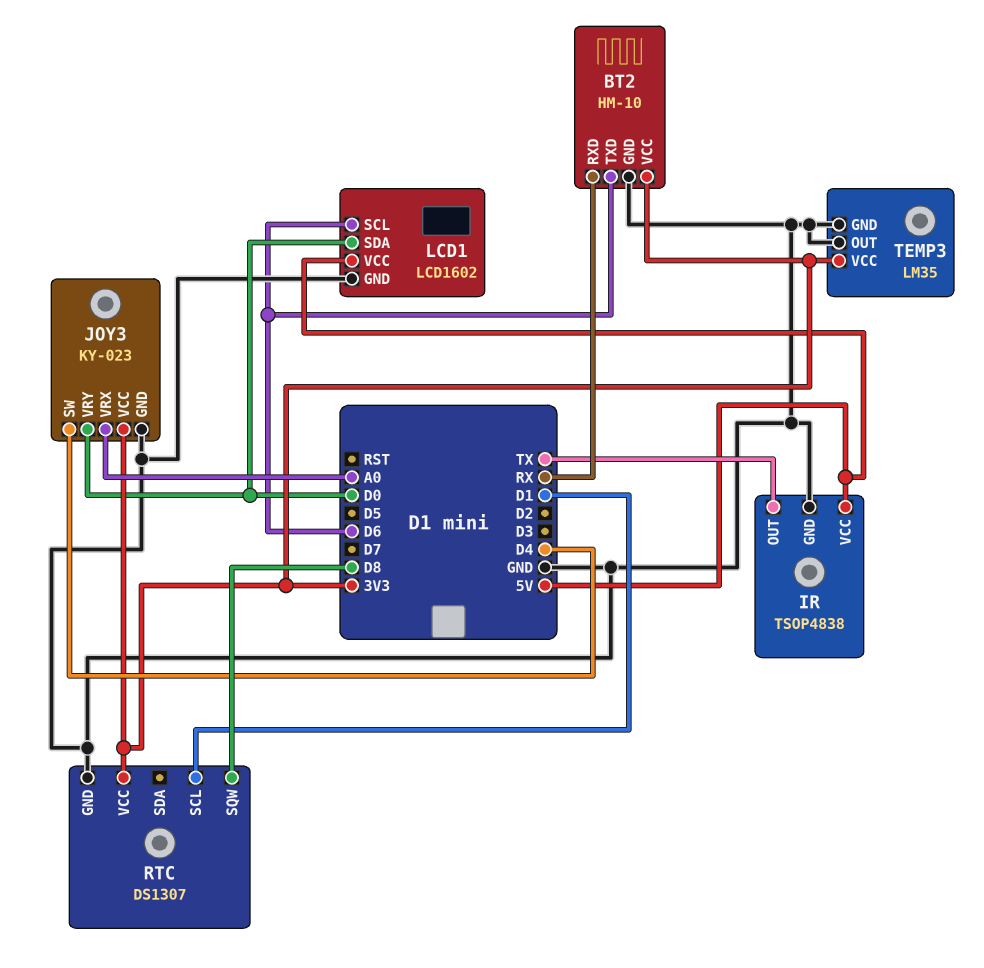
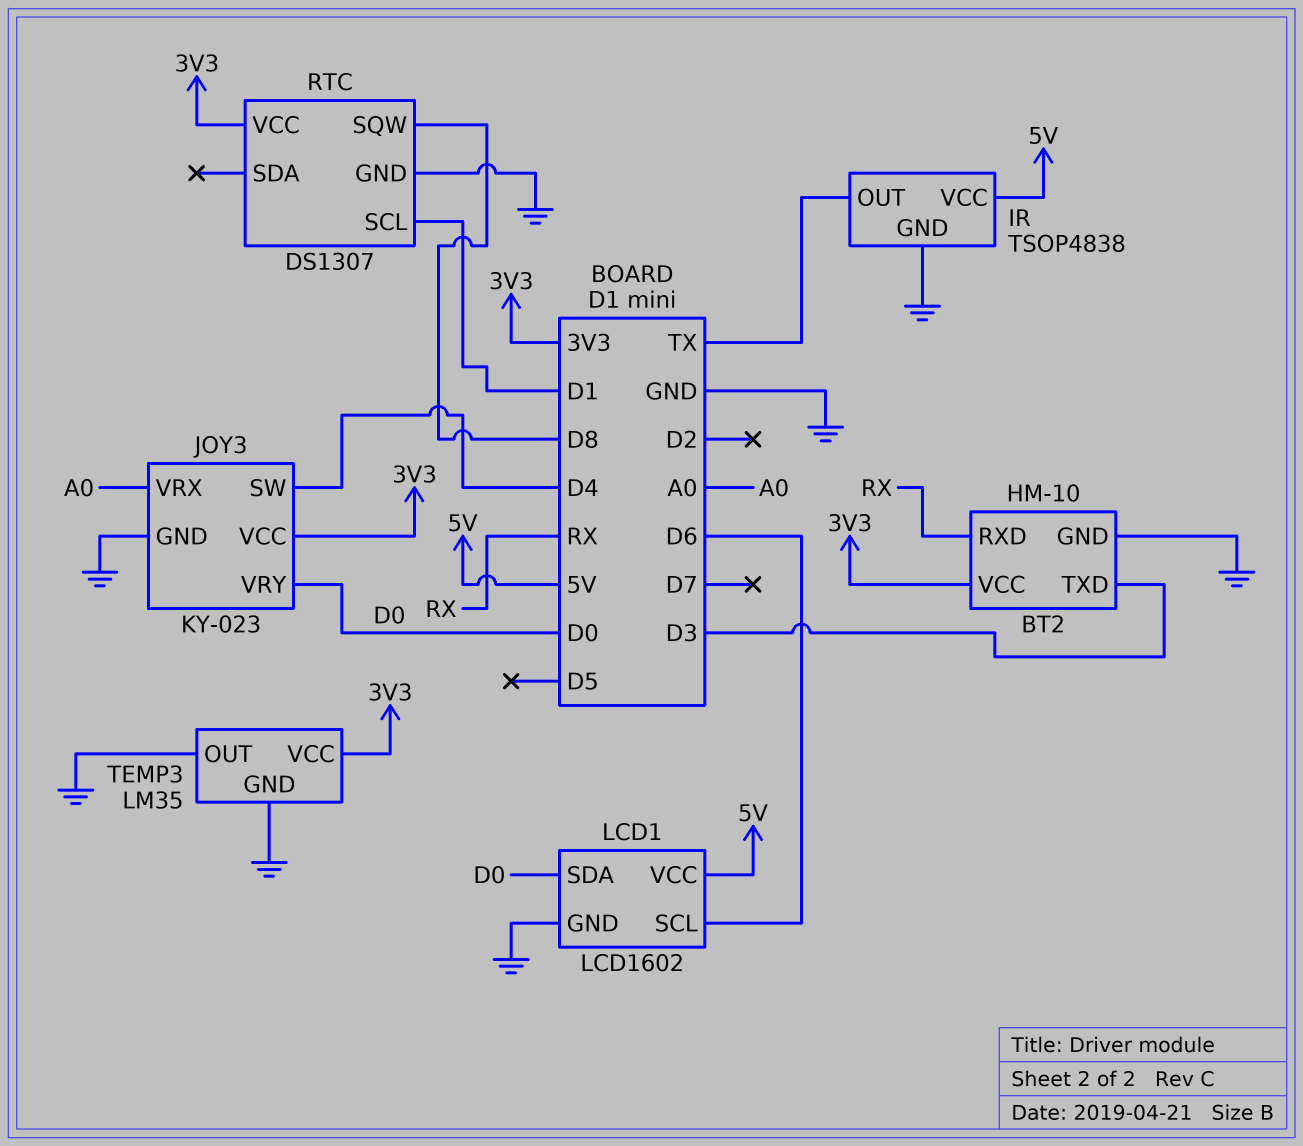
BT2 pin TXD: D6 -> D3

